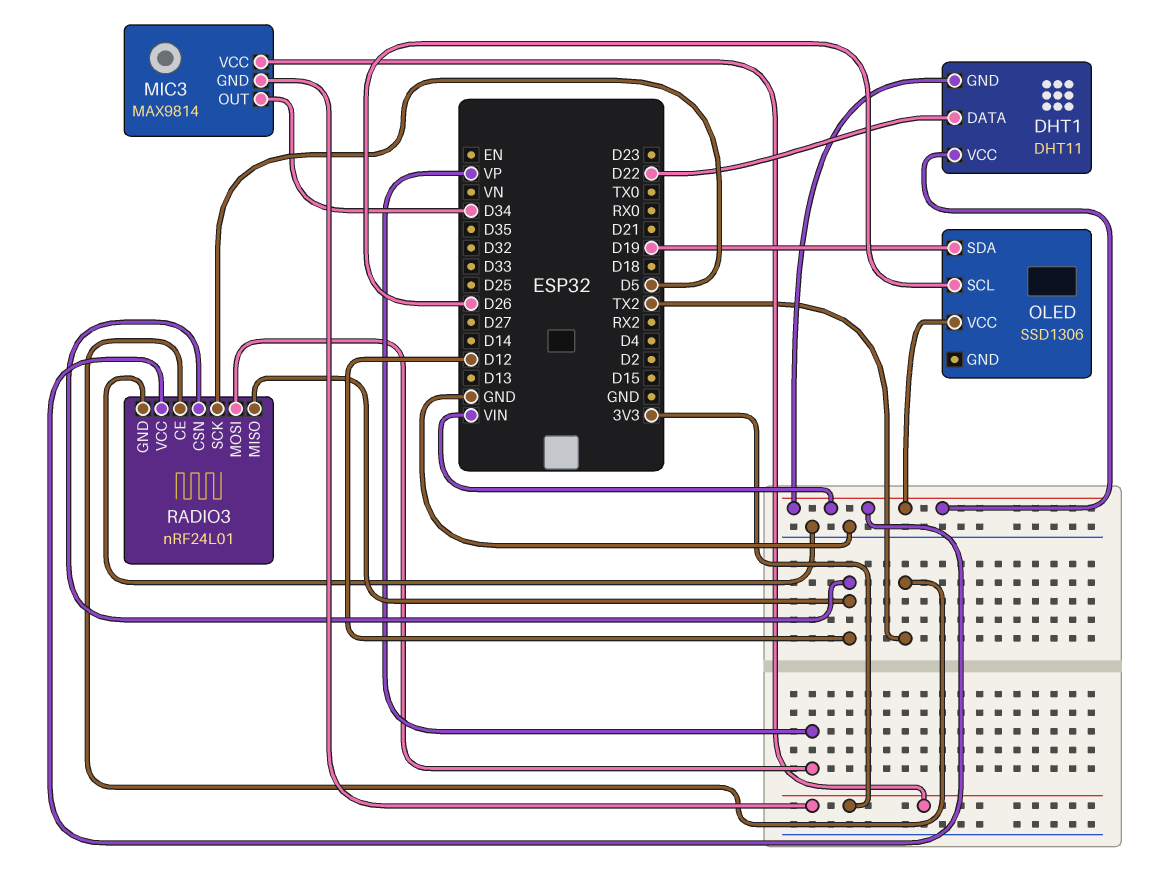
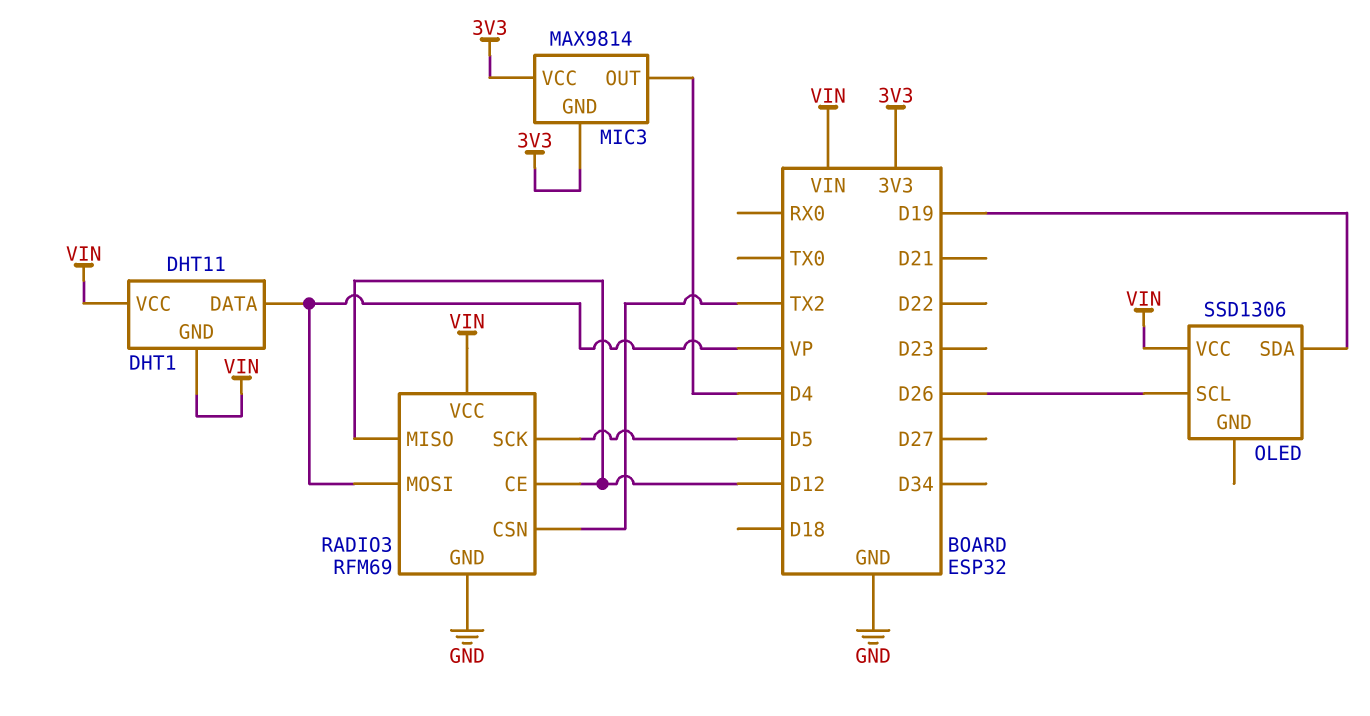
DHT1 pin DATA: D22 -> VP
MIC3 pin OUT: D34 -> D4
RADIO3: nRF24L01 -> RFM69
RADIO3 pin CE: TX2 -> D12
RADIO3 pin CSN: D12 -> TX2

